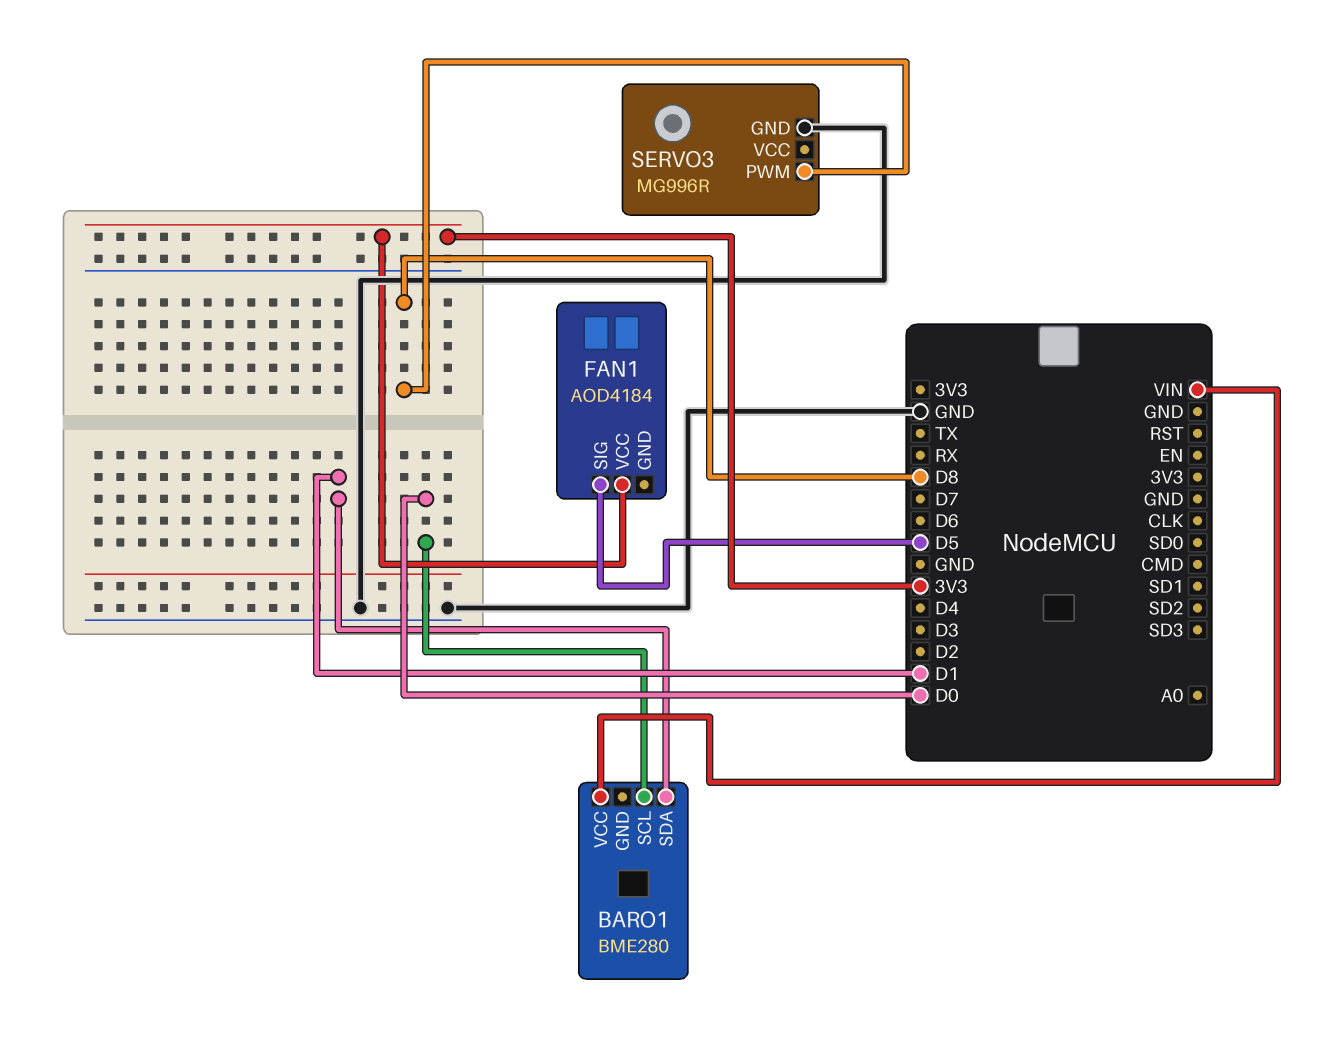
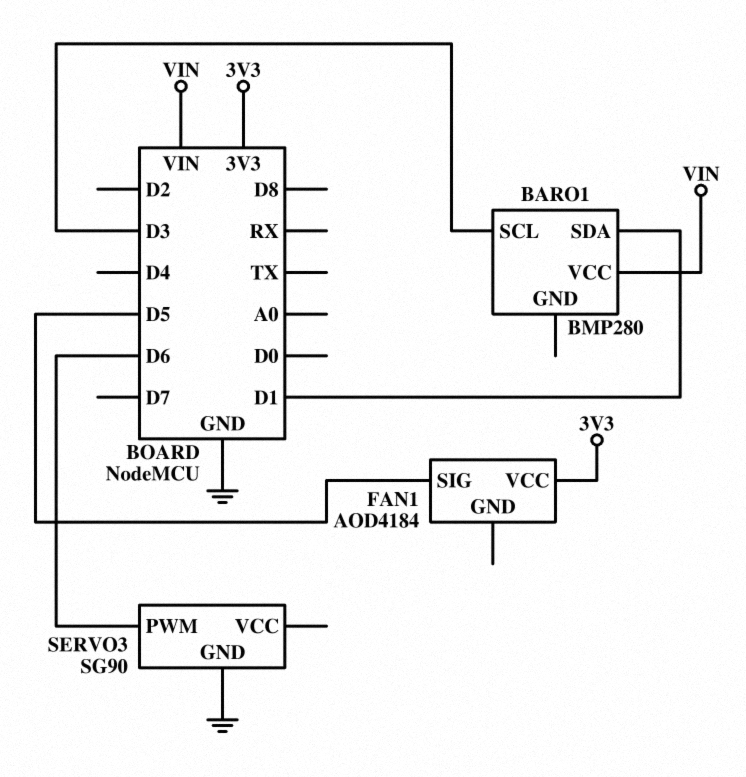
BARO1: BME280 -> BMP280
BARO1 pin SCL: D0 -> D3
SERVO3: MG996R -> SG90
SERVO3 pin PWM: D8 -> D6

